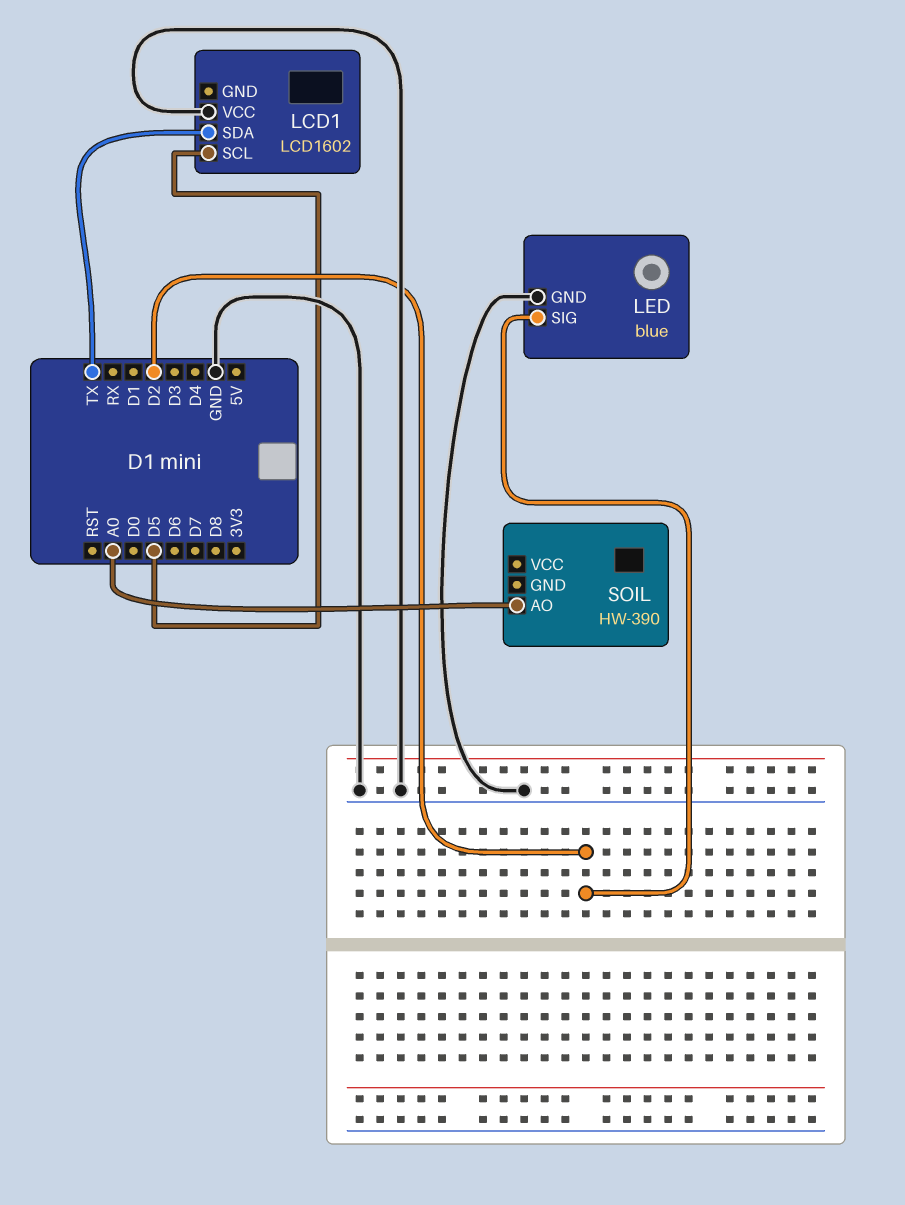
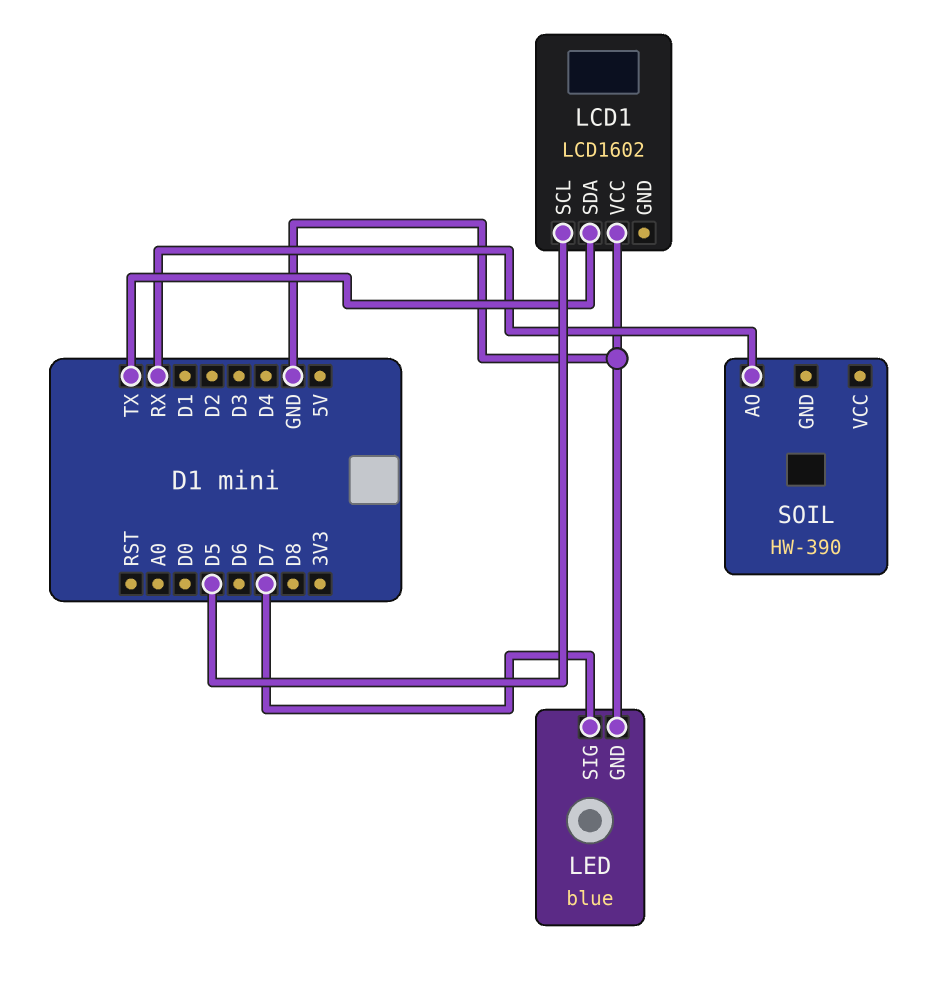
LED pin SIG: D2 -> D7
SOIL pin AO: A0 -> RX

